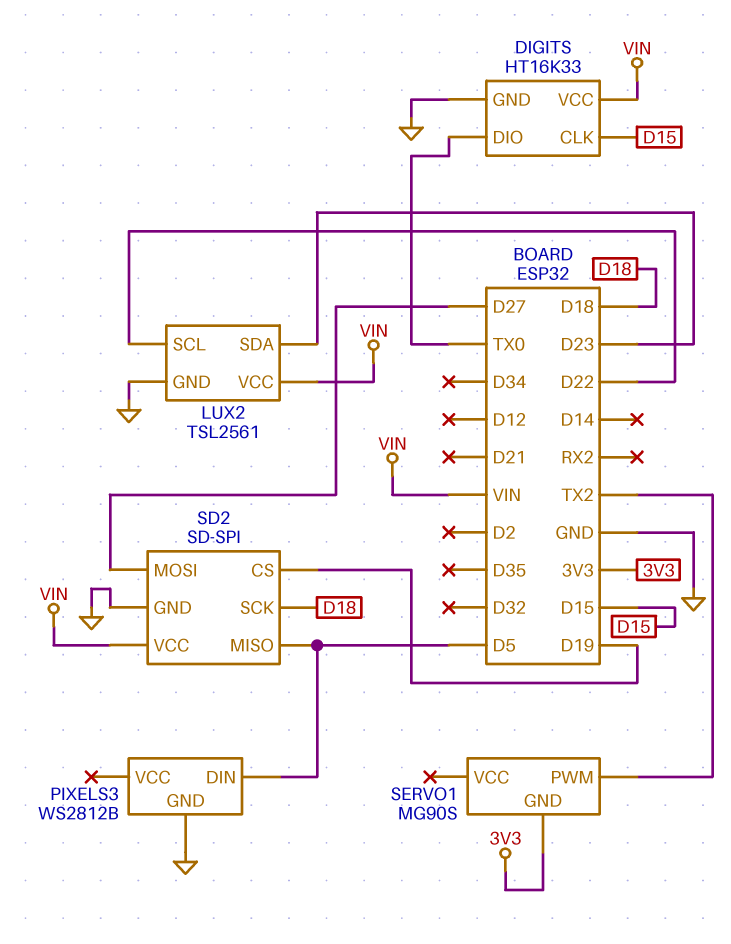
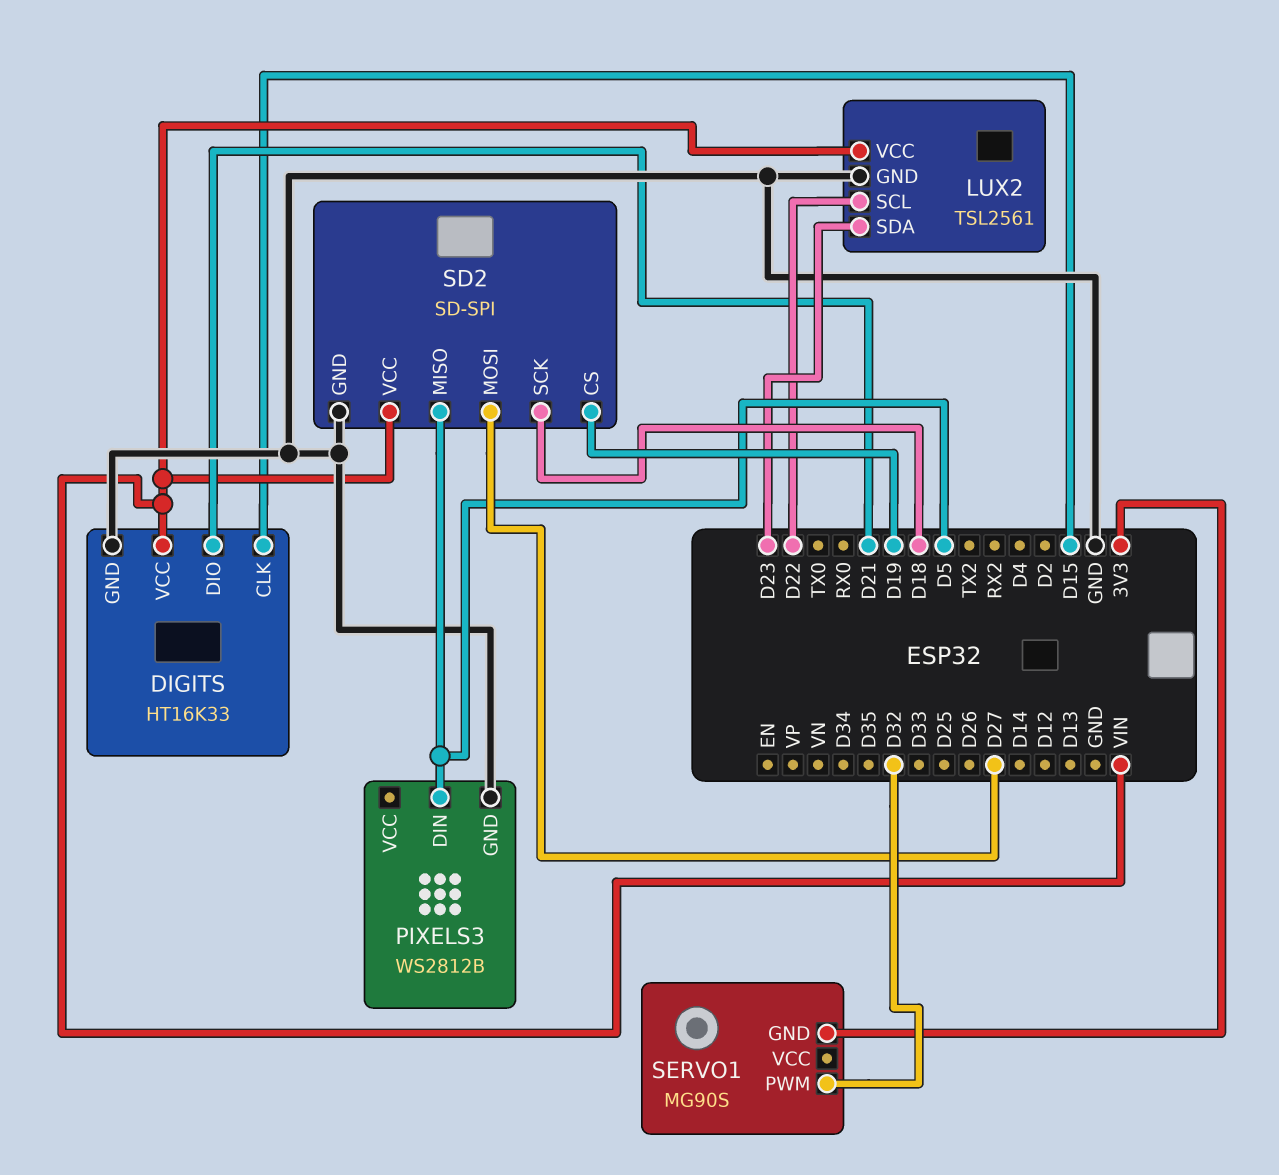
DIGITS pin DIO: TX0 -> D21
SERVO1 pin PWM: TX2 -> D32

